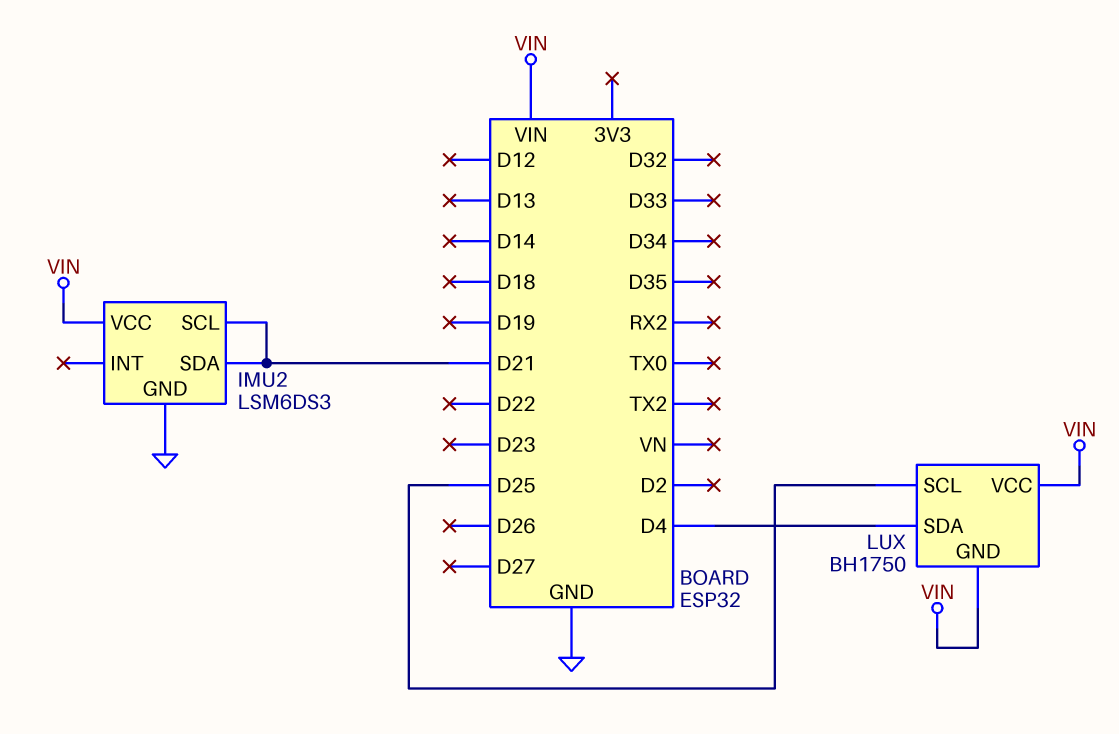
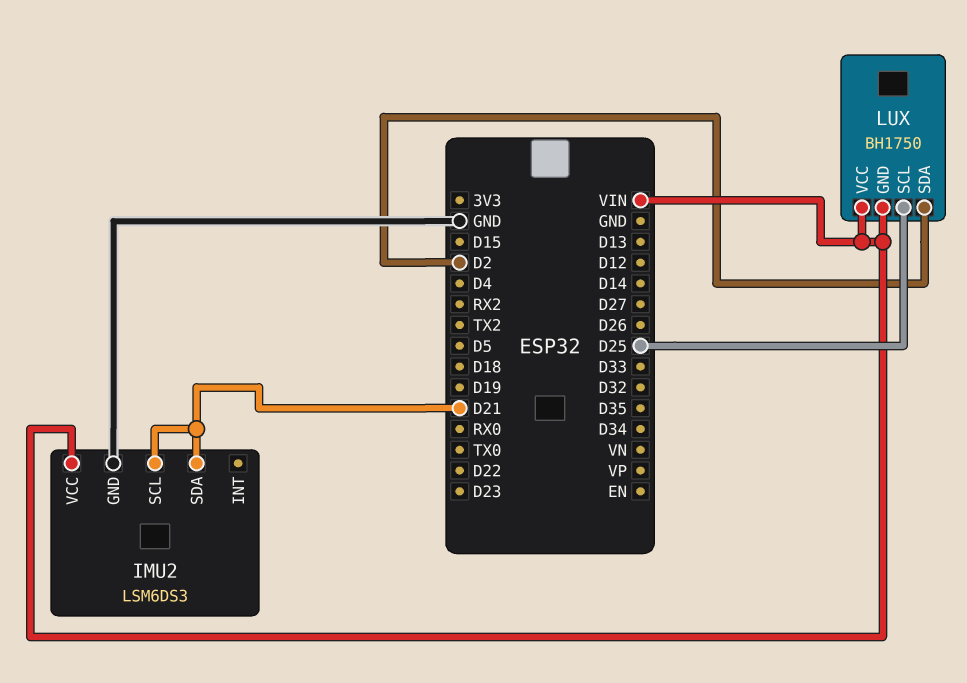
LUX pin SDA: D4 -> D2

